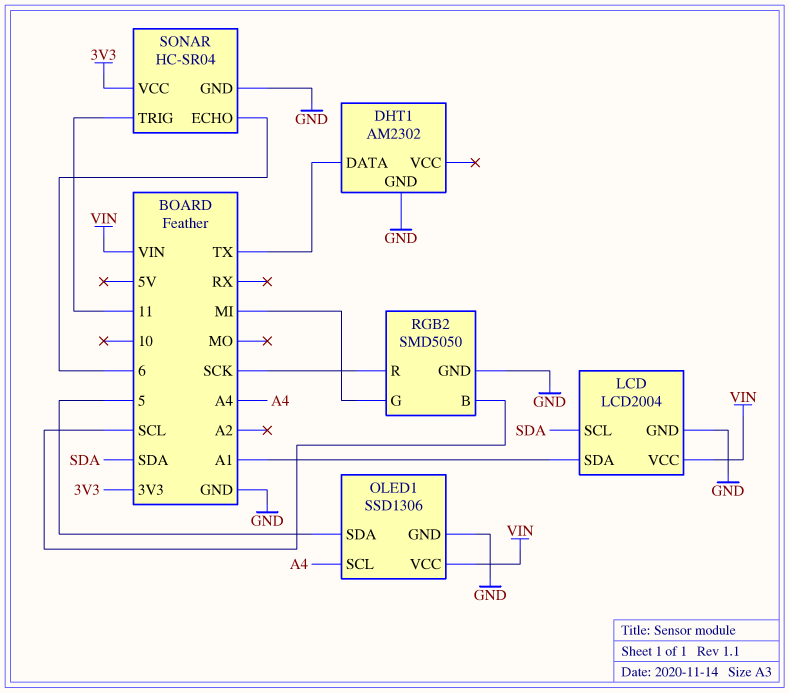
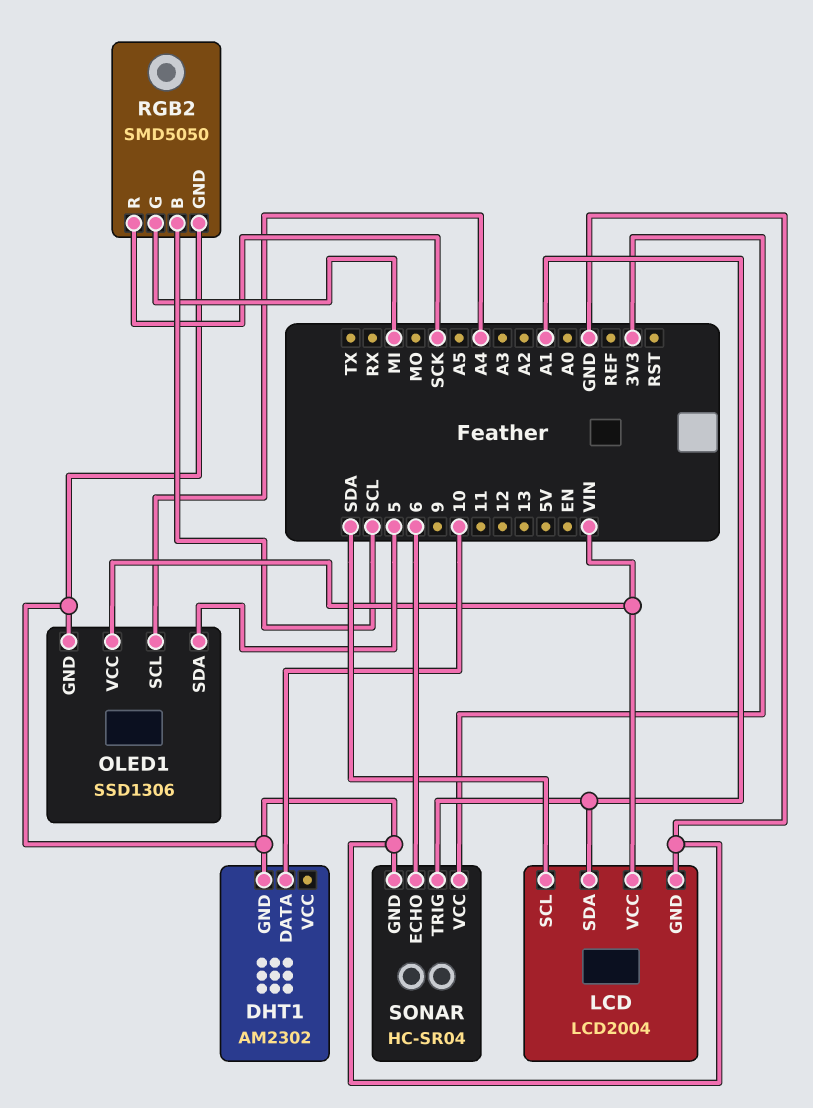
DHT1 pin DATA: TX -> 10
SONAR pin TRIG: 11 -> A1

